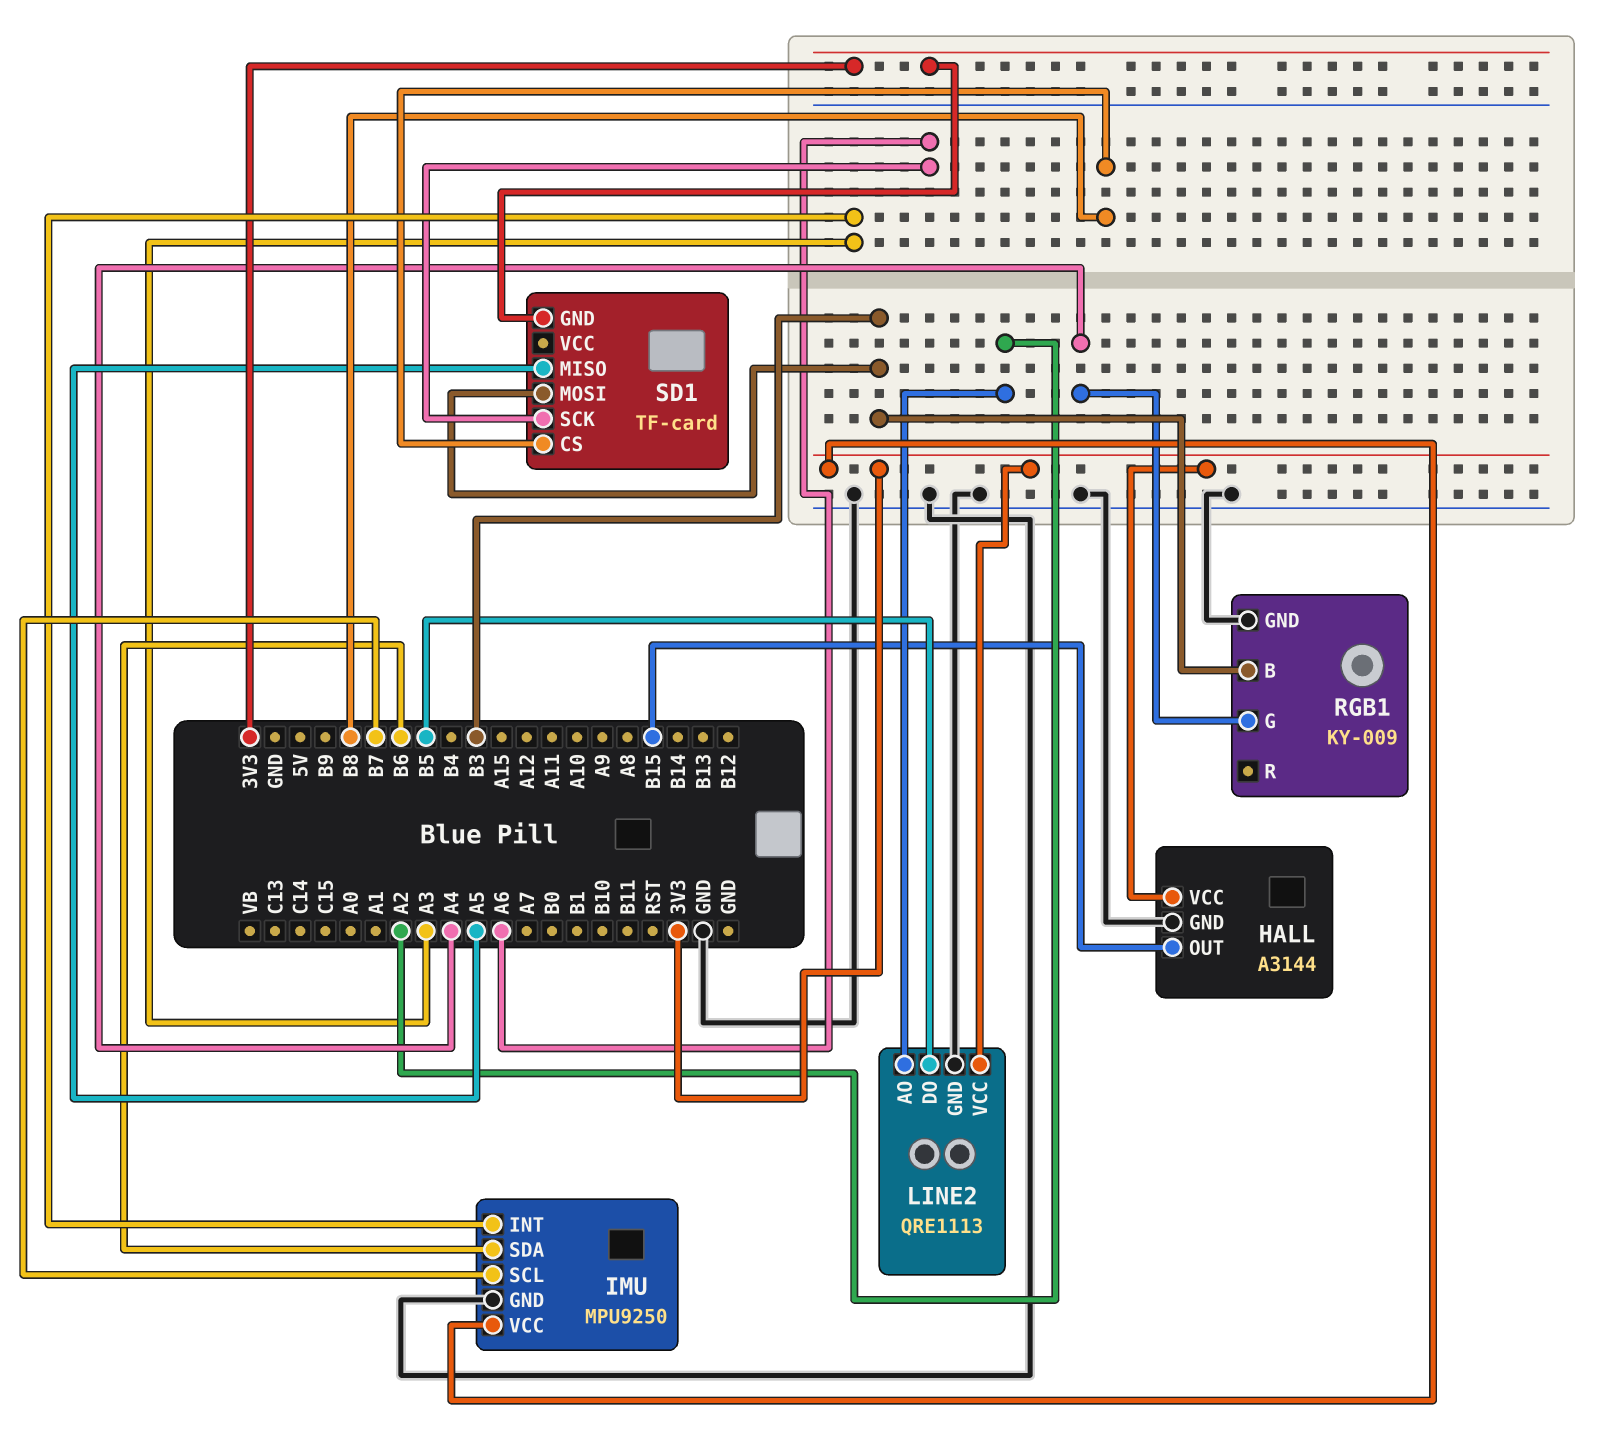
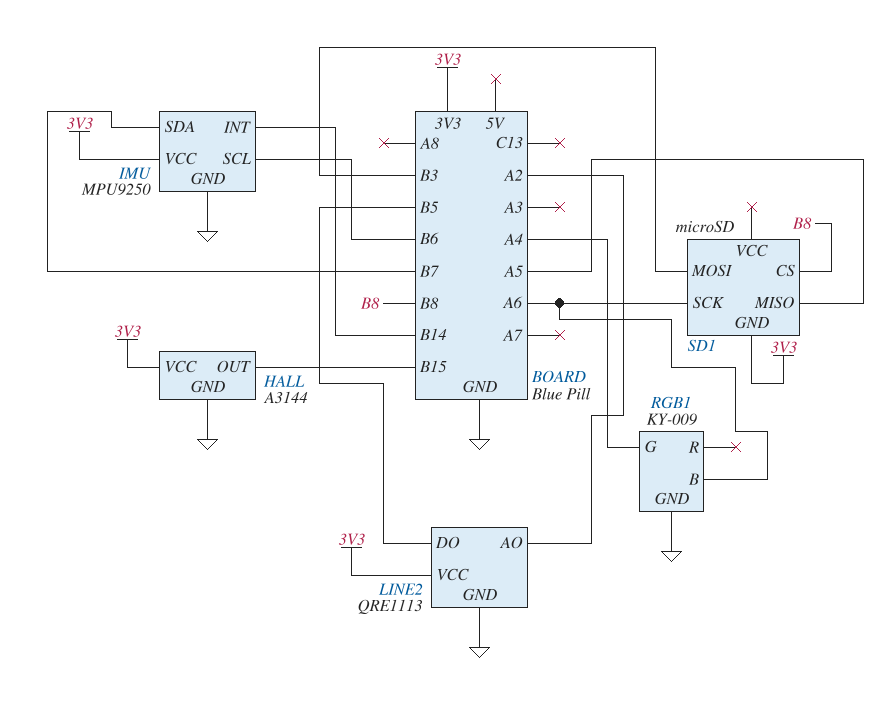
IMU pin INT: A3 -> B14
IMU pin SCL: B7 -> B6
IMU pin SDA: B6 -> B7
RGB1 pin B: B3 -> A6
SD1: TF-card -> microSD

